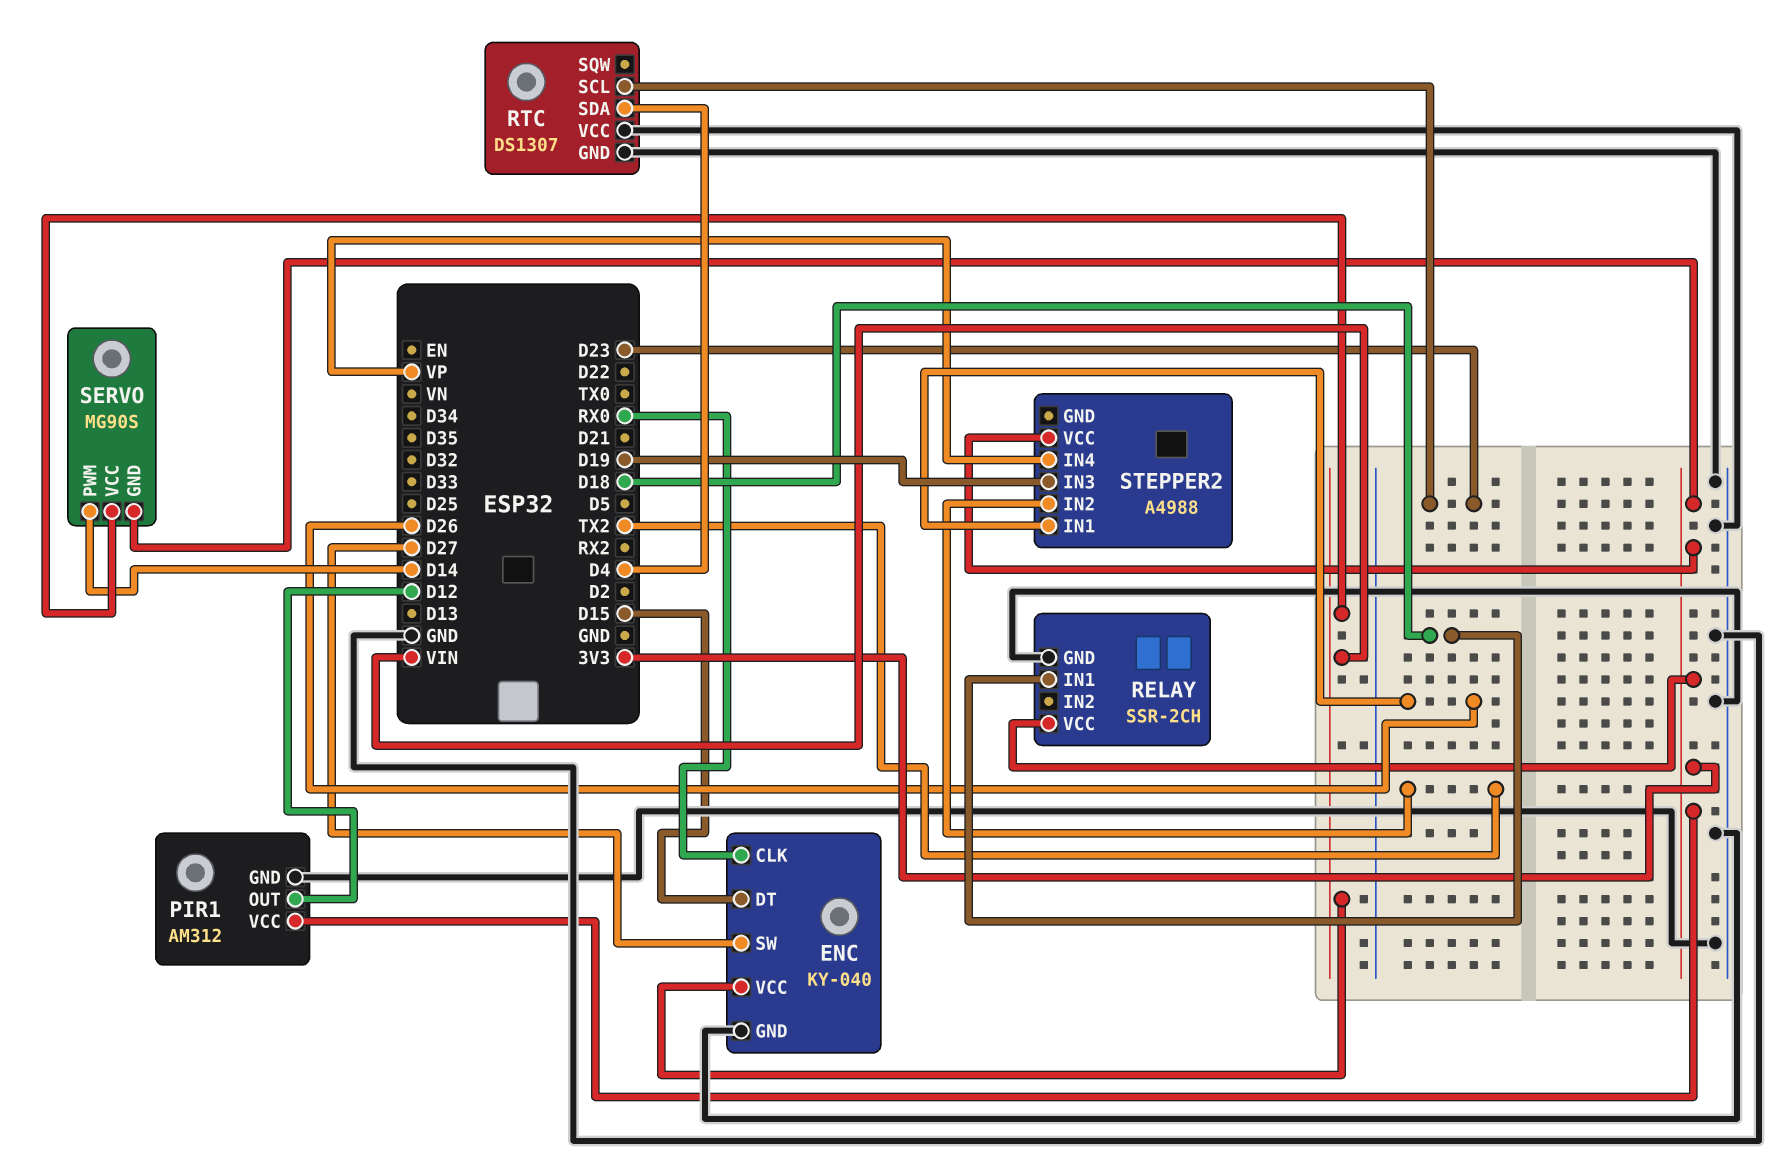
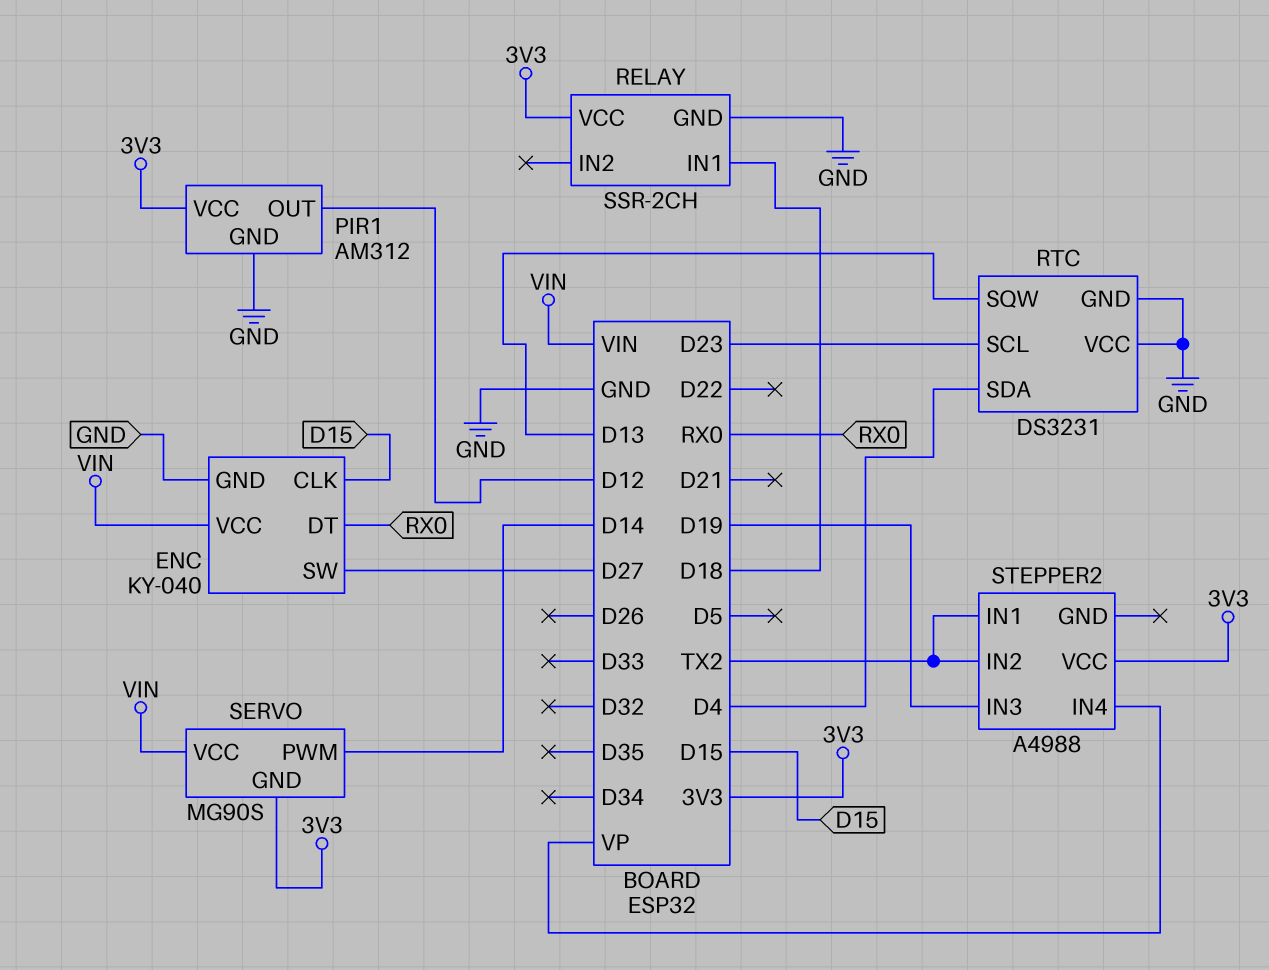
ENC pin CLK: RX0 -> D15
ENC pin DT: D15 -> RX0
RTC: DS1307 -> DS3231
RTC pin SQW: none -> D13
STEPPER2 pin IN1: D26 -> TX2

